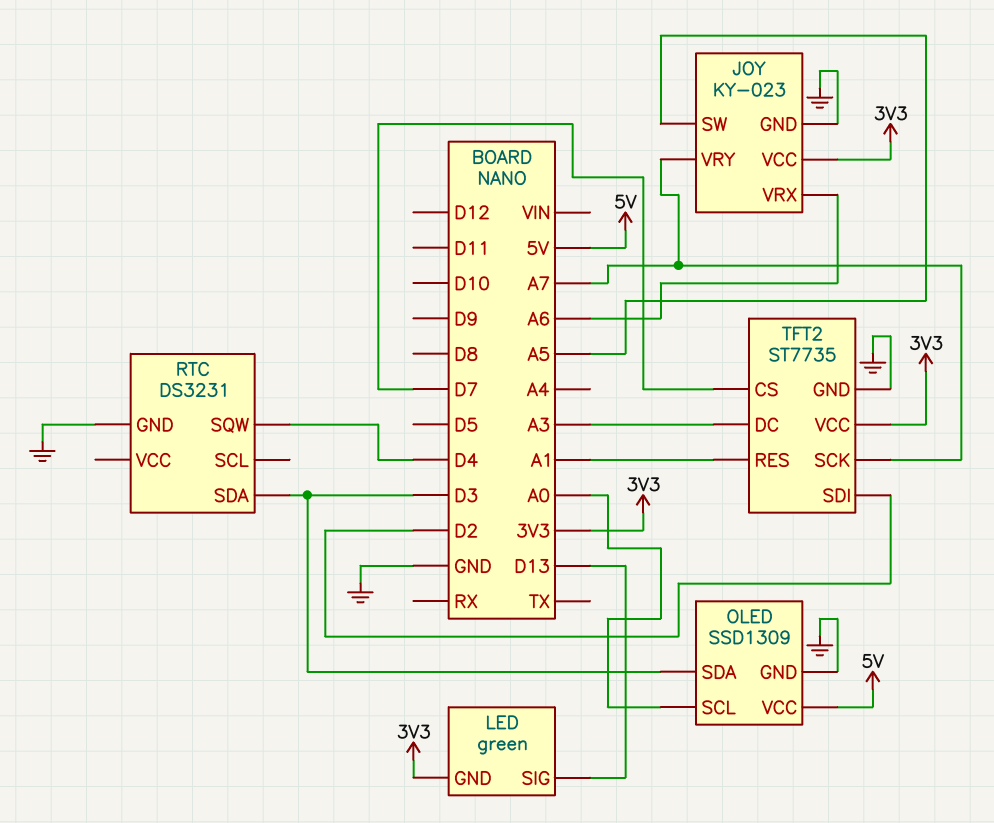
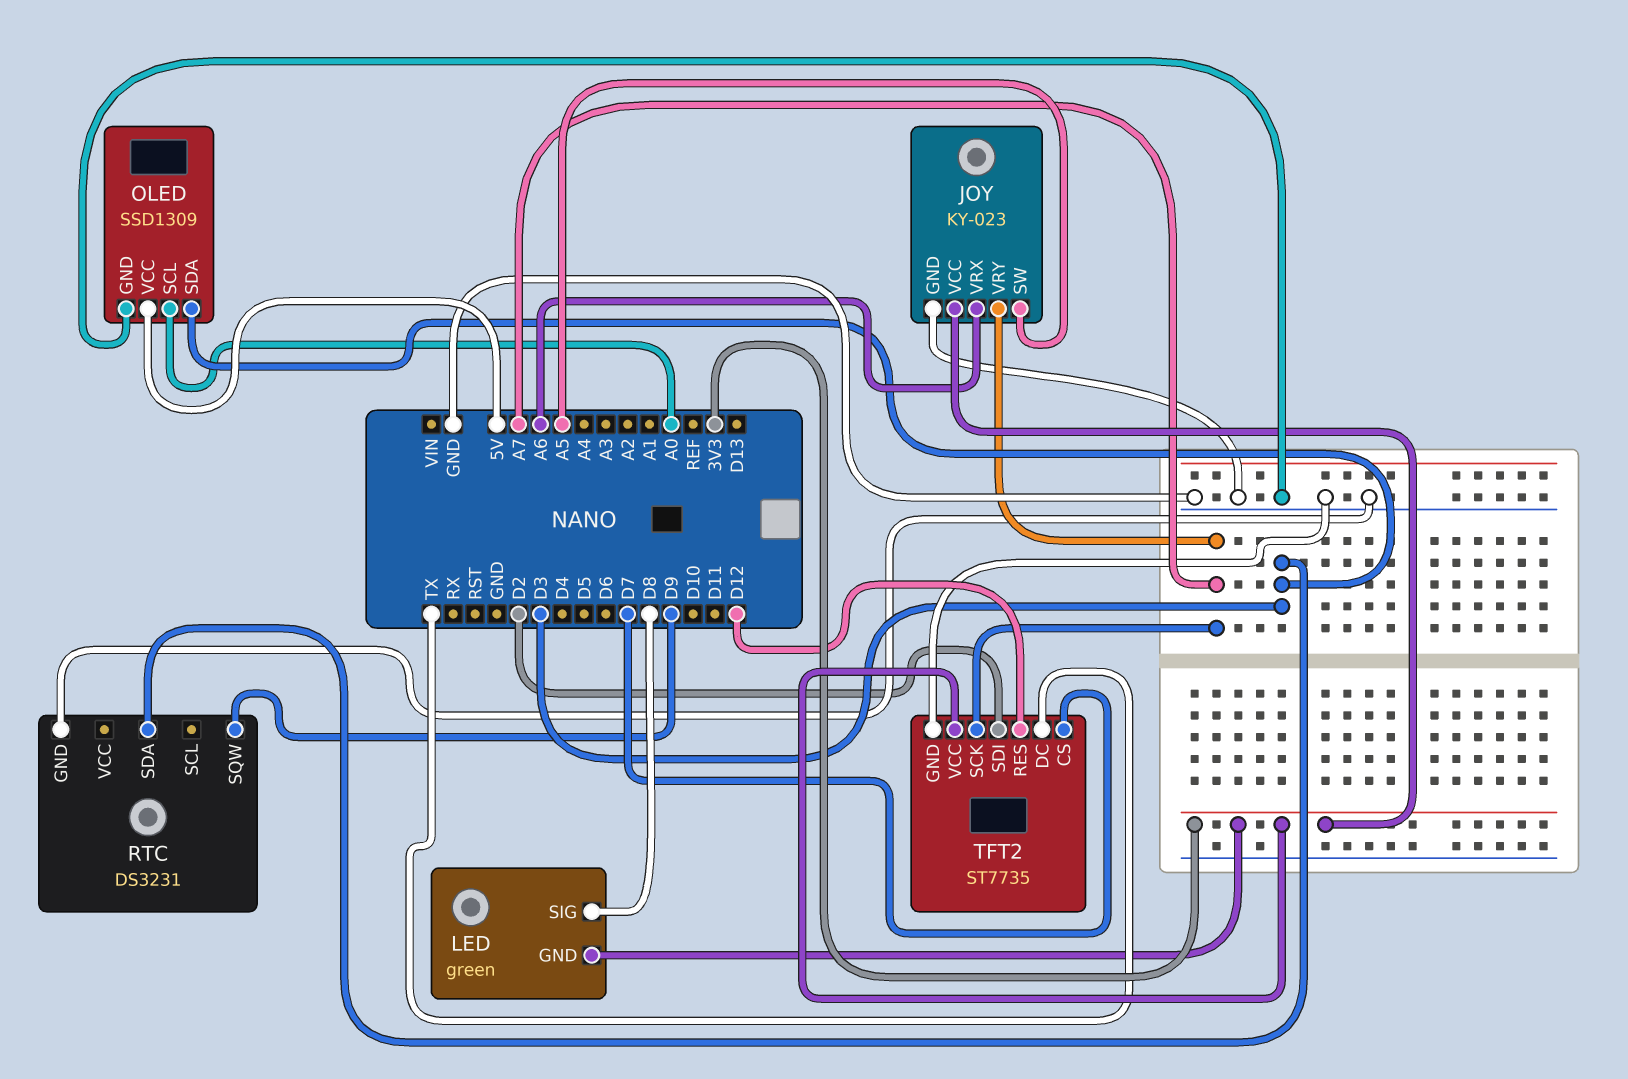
LED pin SIG: D13 -> D8
RTC pin SQW: D4 -> D9
TFT2 pin DC: A3 -> TX
TFT2 pin RES: A1 -> D12

